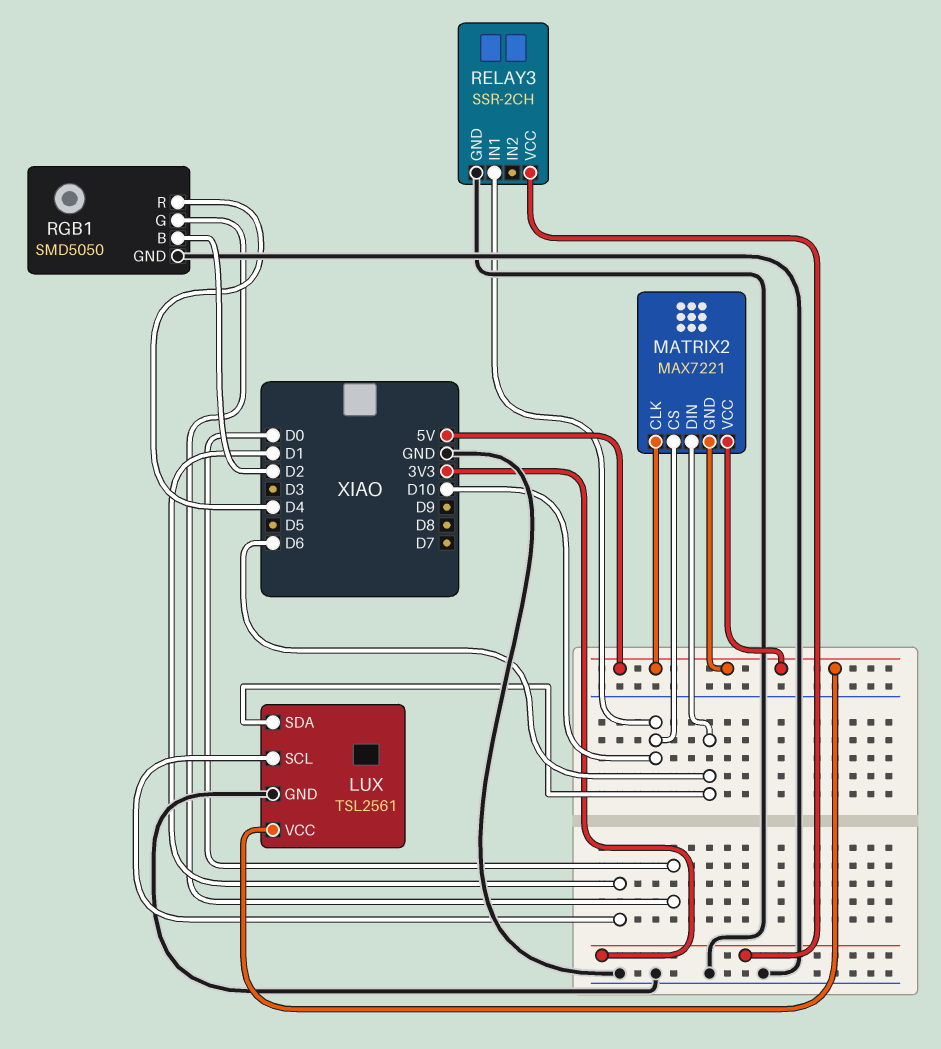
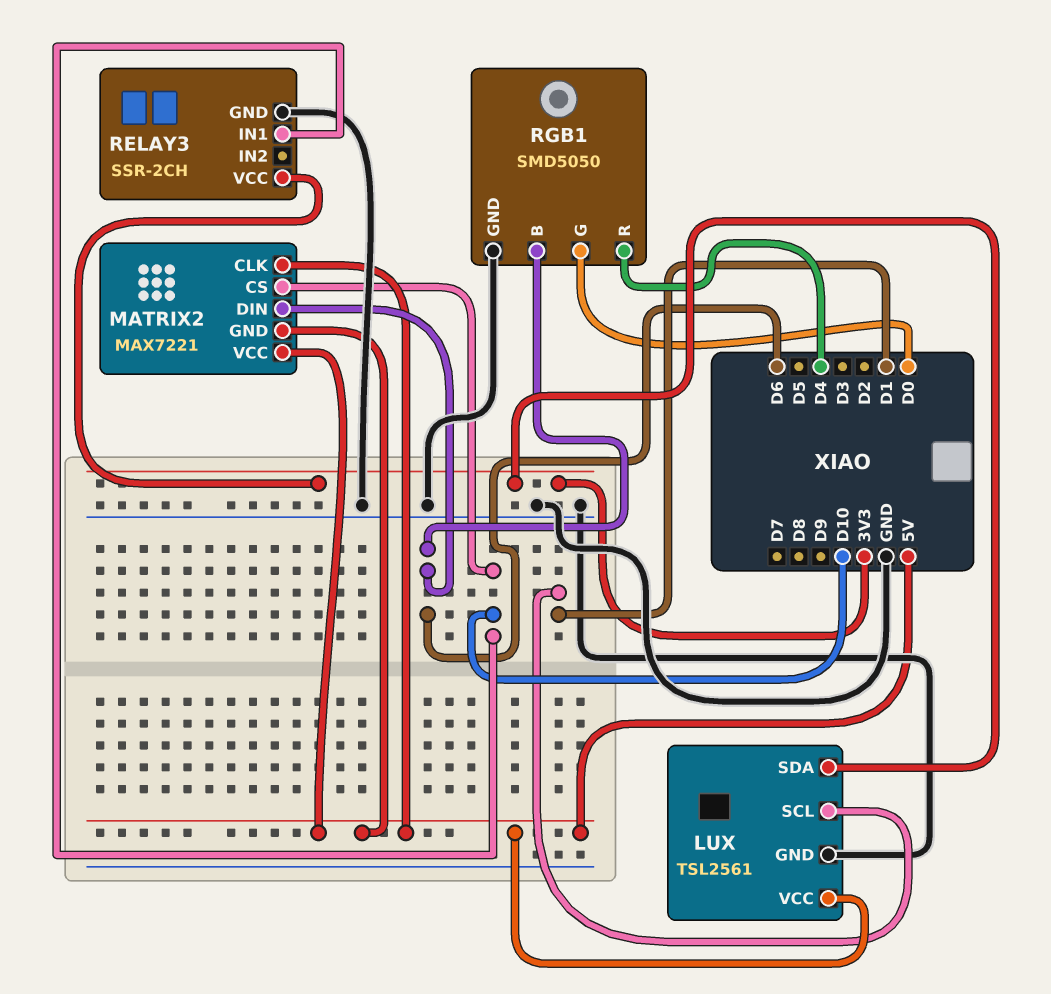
LUX pin SDA: D6 -> 3V3
RGB1 pin B: D2 -> D6

